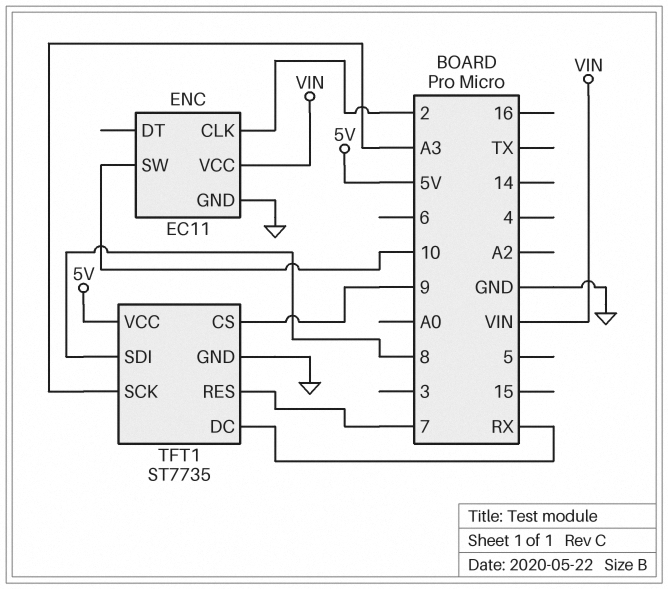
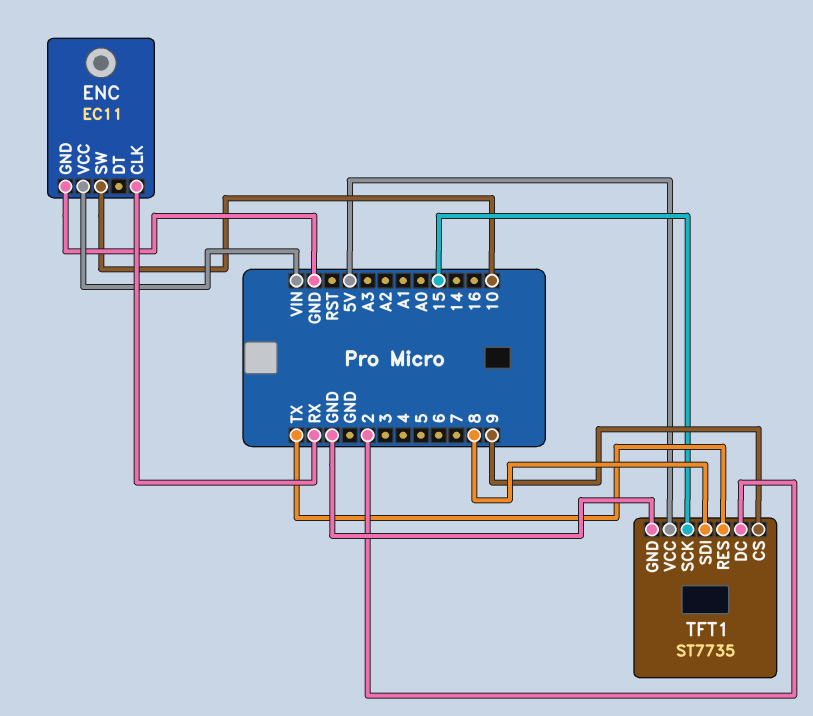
ENC pin CLK: 2 -> RX
TFT1 pin DC: RX -> 2
TFT1 pin RES: 7 -> TX
TFT1 pin SCK: A3 -> 15

